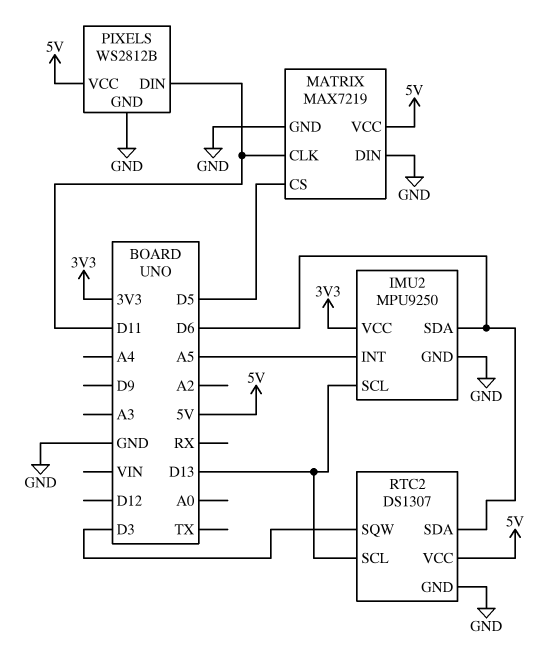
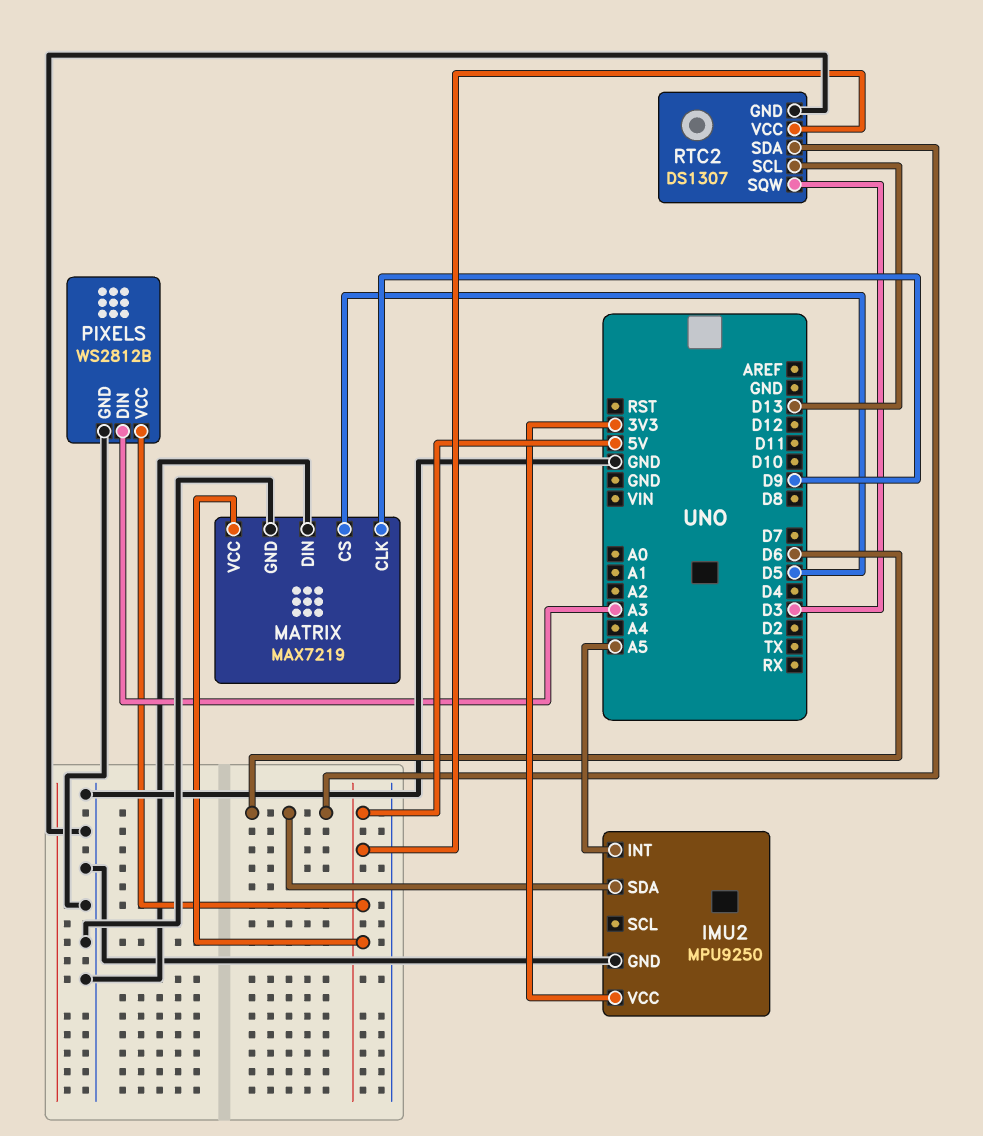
IMU2 pin SCL: D13 -> none
MATRIX pin CLK: D11 -> D9
PIXELS pin DIN: D11 -> A3

